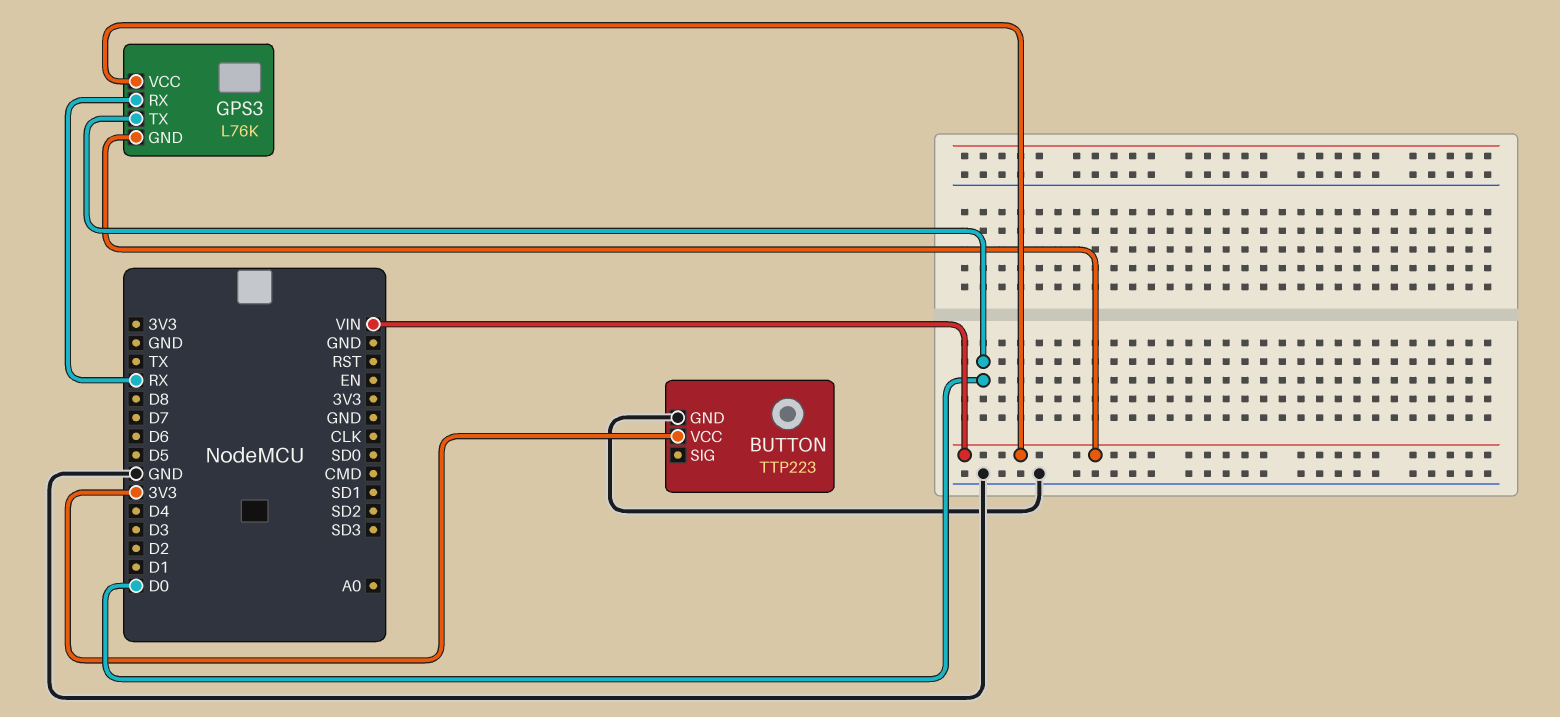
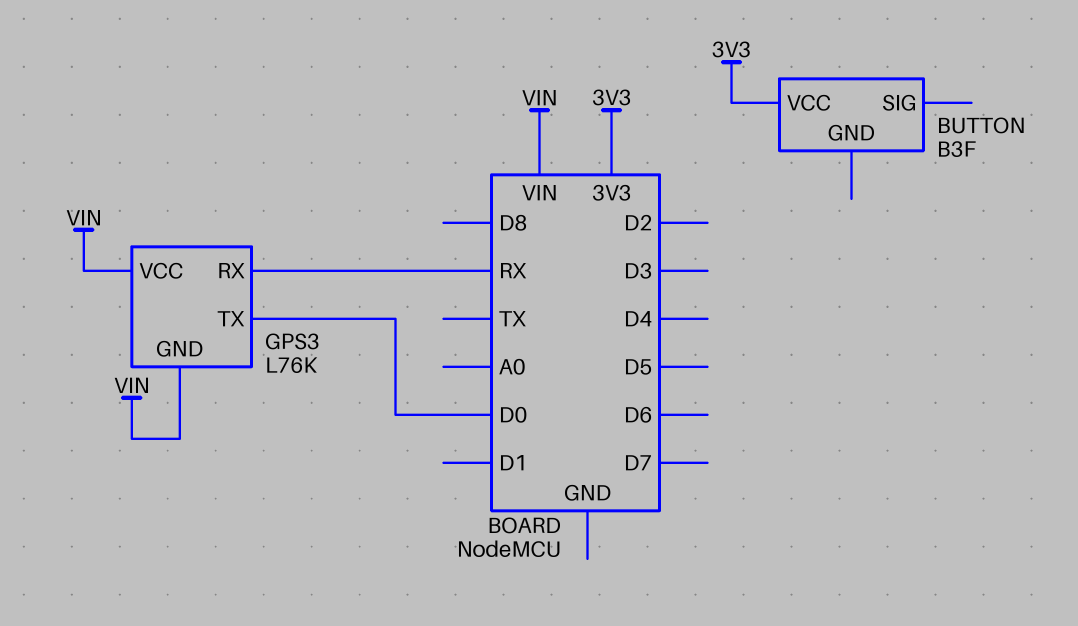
BUTTON: TTP223 -> B3F
BUTTON pin GND: GND -> none

